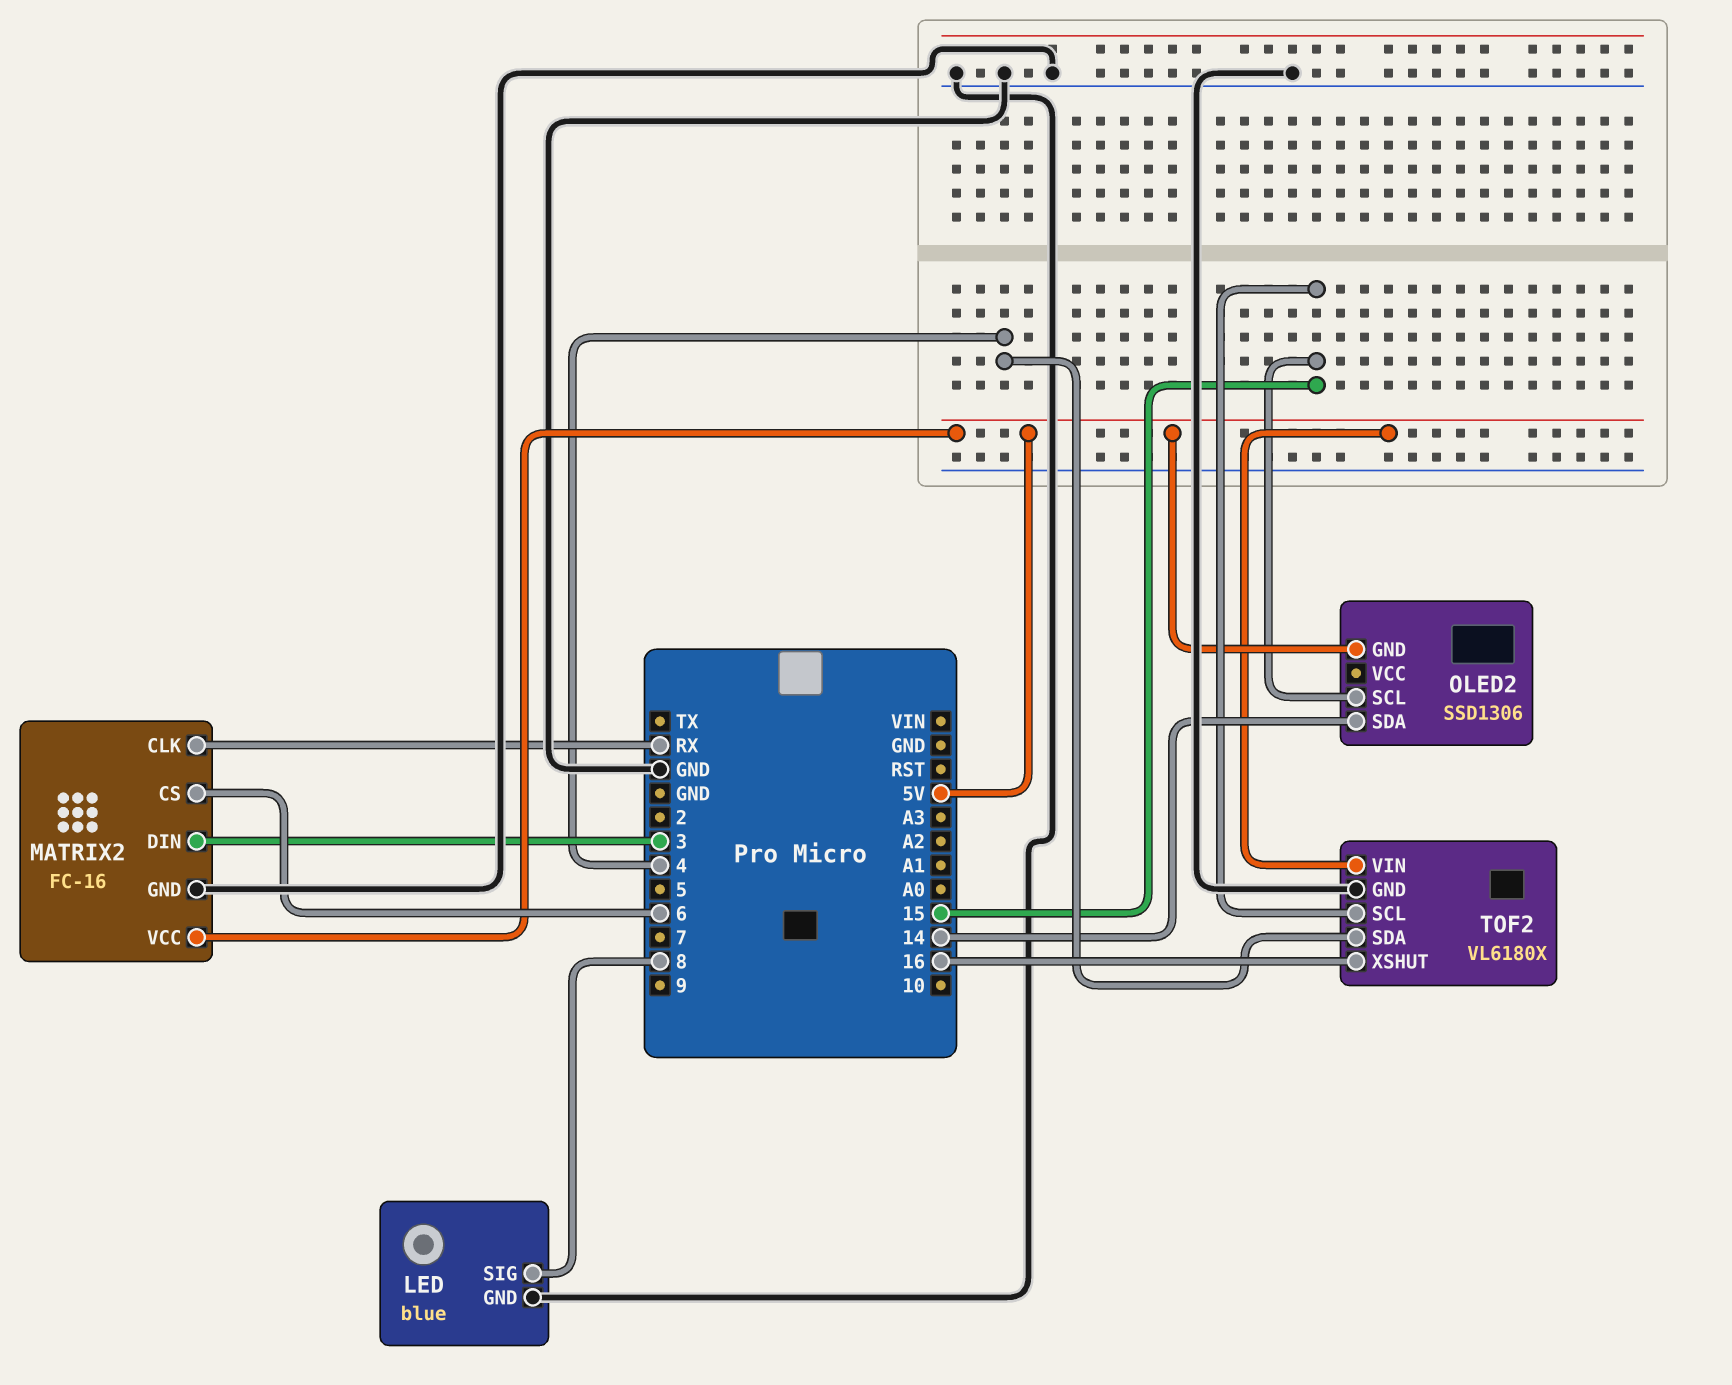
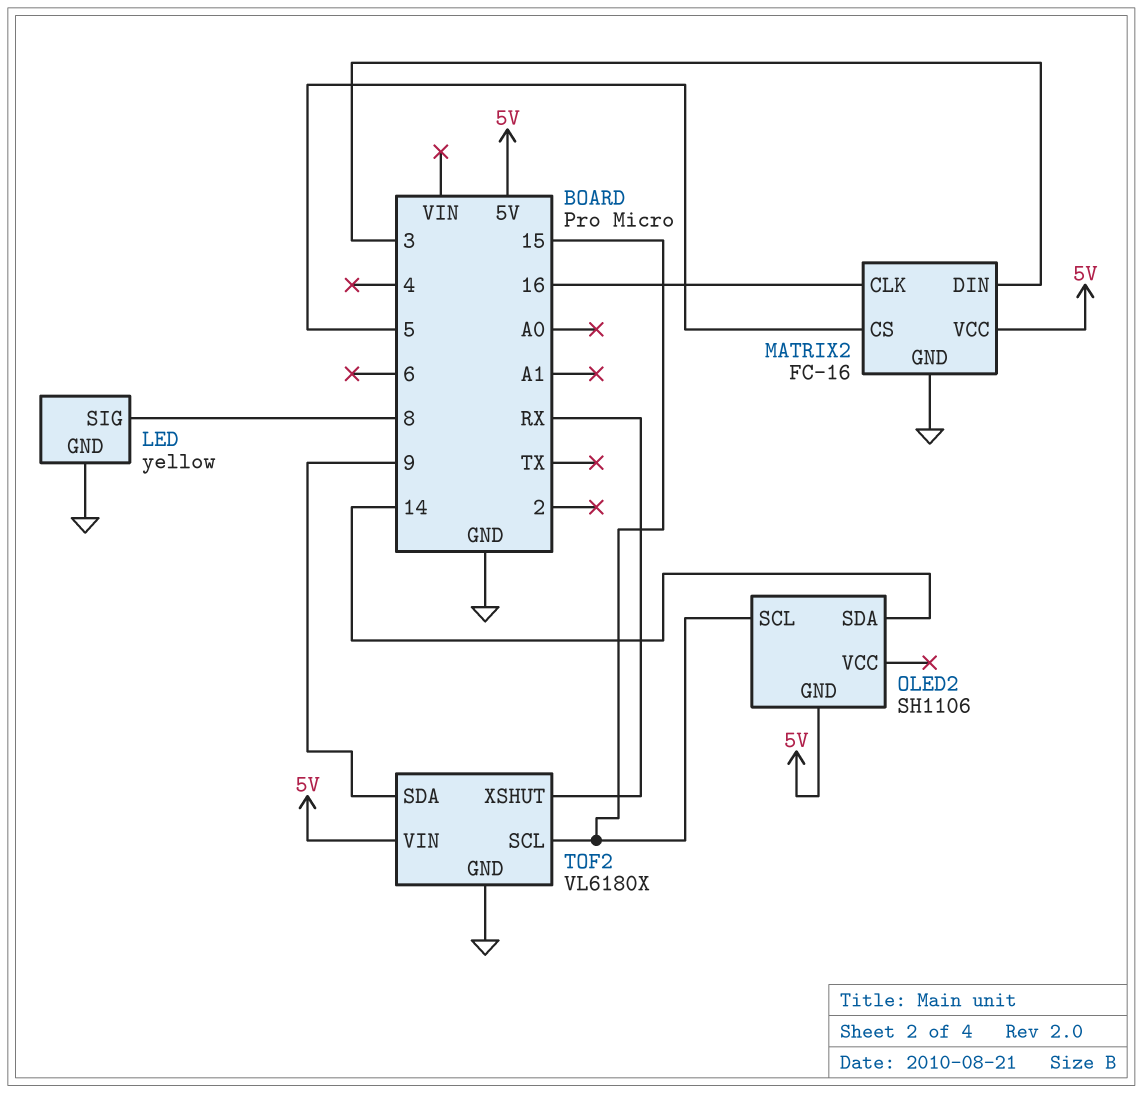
LED: blue -> yellow
MATRIX2 pin CLK: RX -> 16
MATRIX2 pin CS: 6 -> 5
OLED2: SSD1306 -> SH1106
TOF2 pin SDA: 4 -> 9
TOF2 pin XSHUT: 16 -> RX

